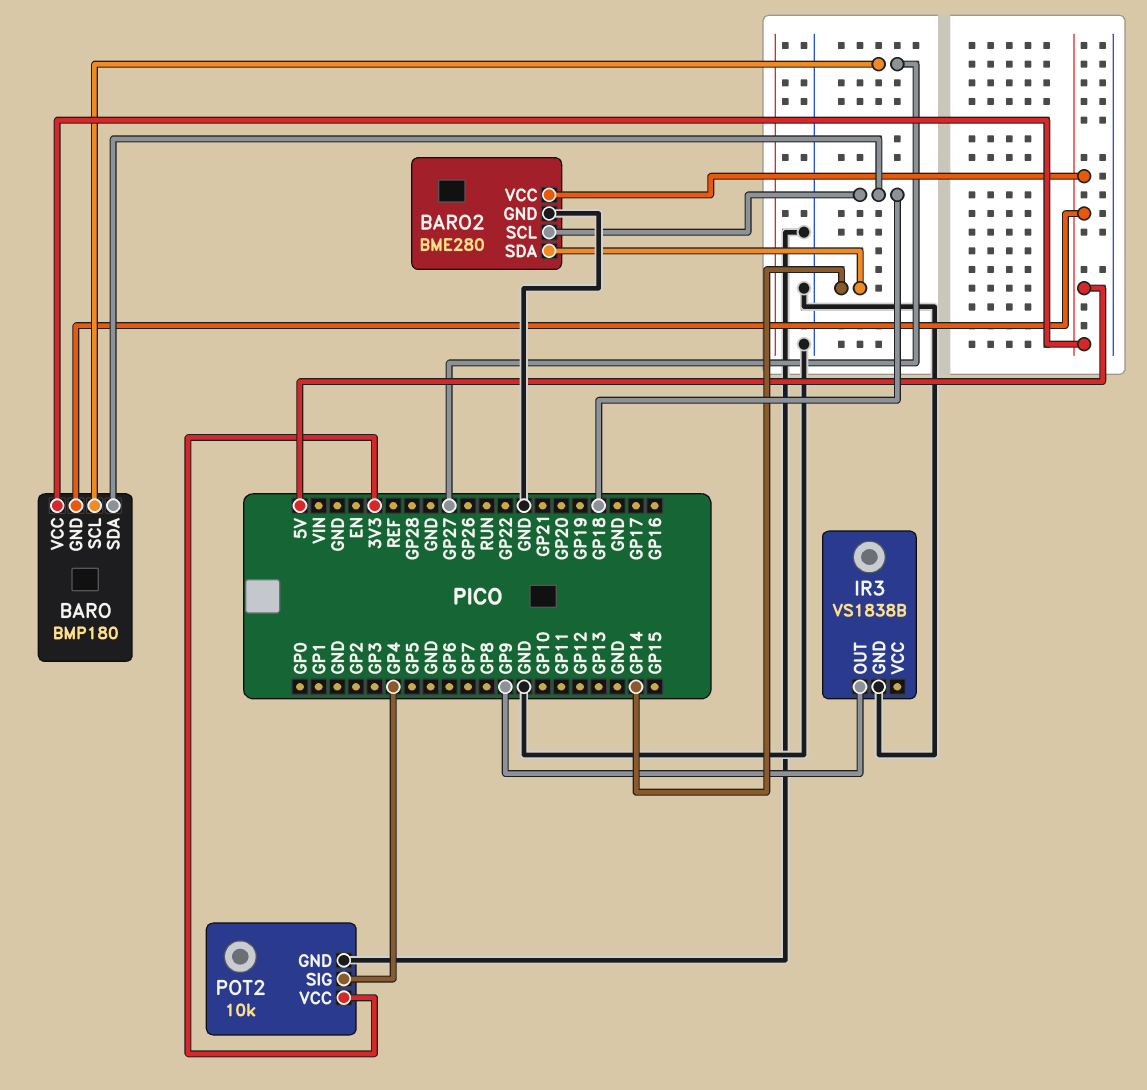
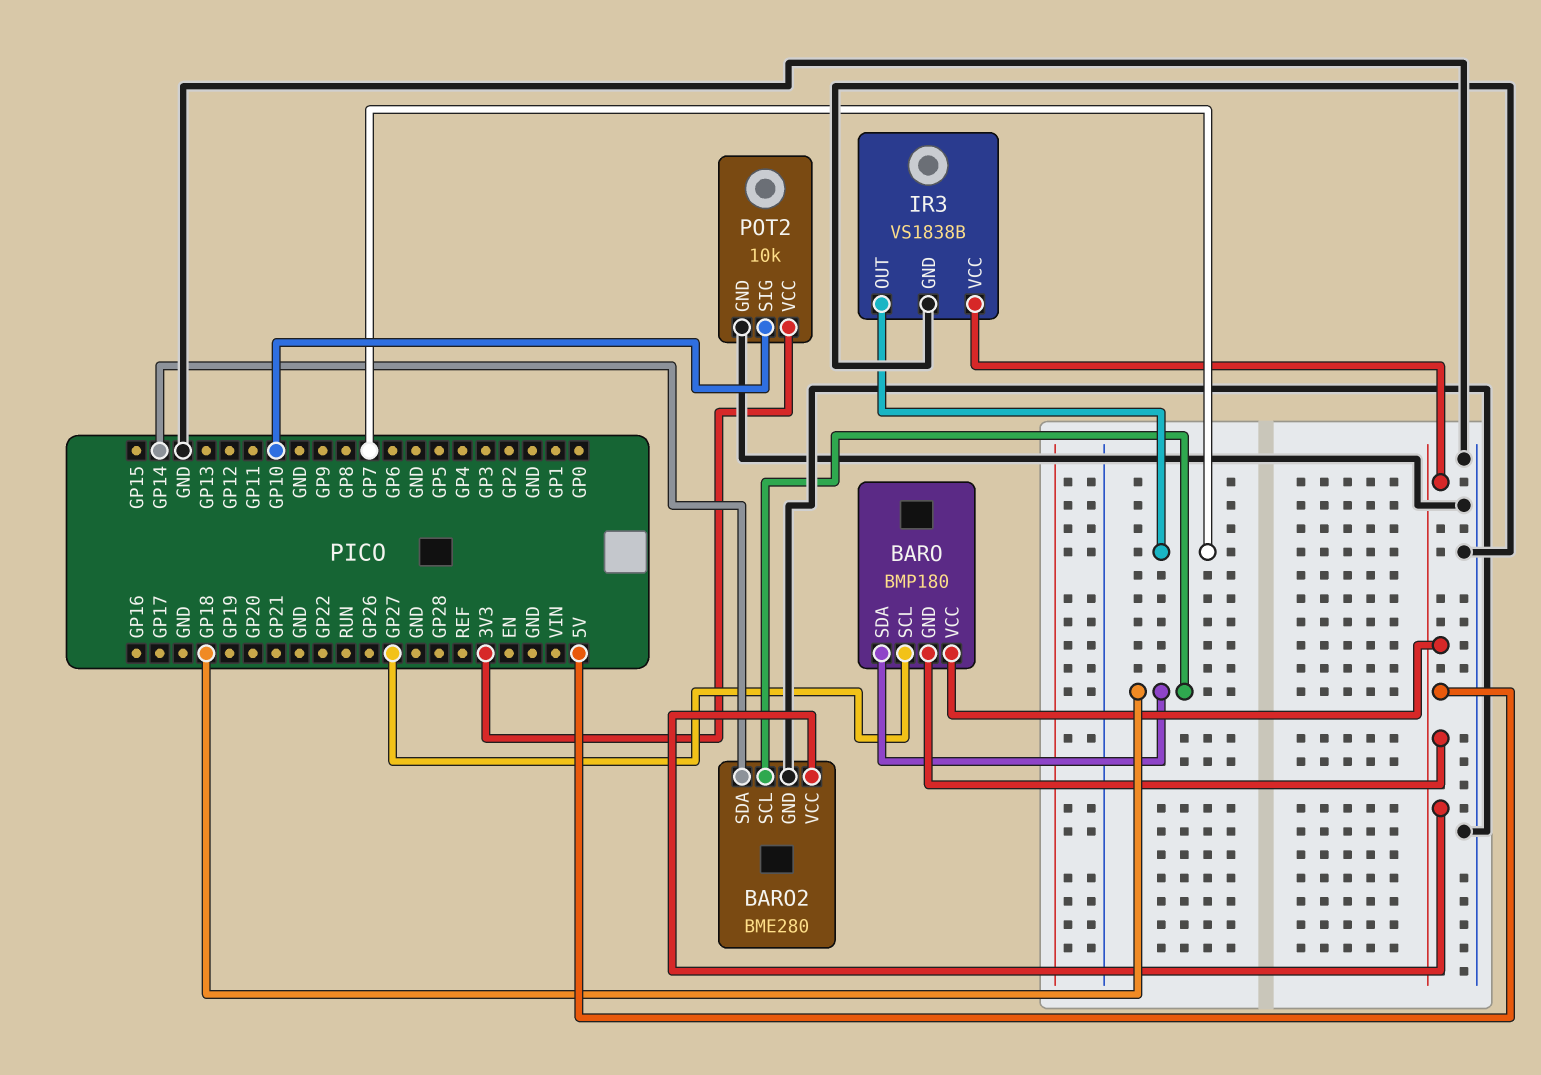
IR3 pin OUT: GP9 -> GP7
IR3 pin VCC: none -> 5V
POT2 pin SIG: GP4 -> GP10

